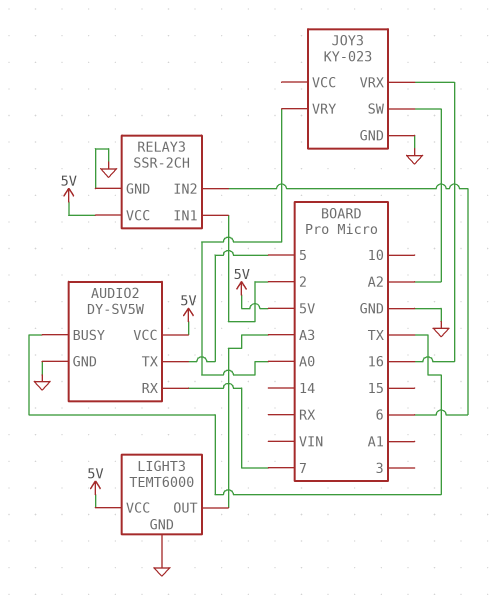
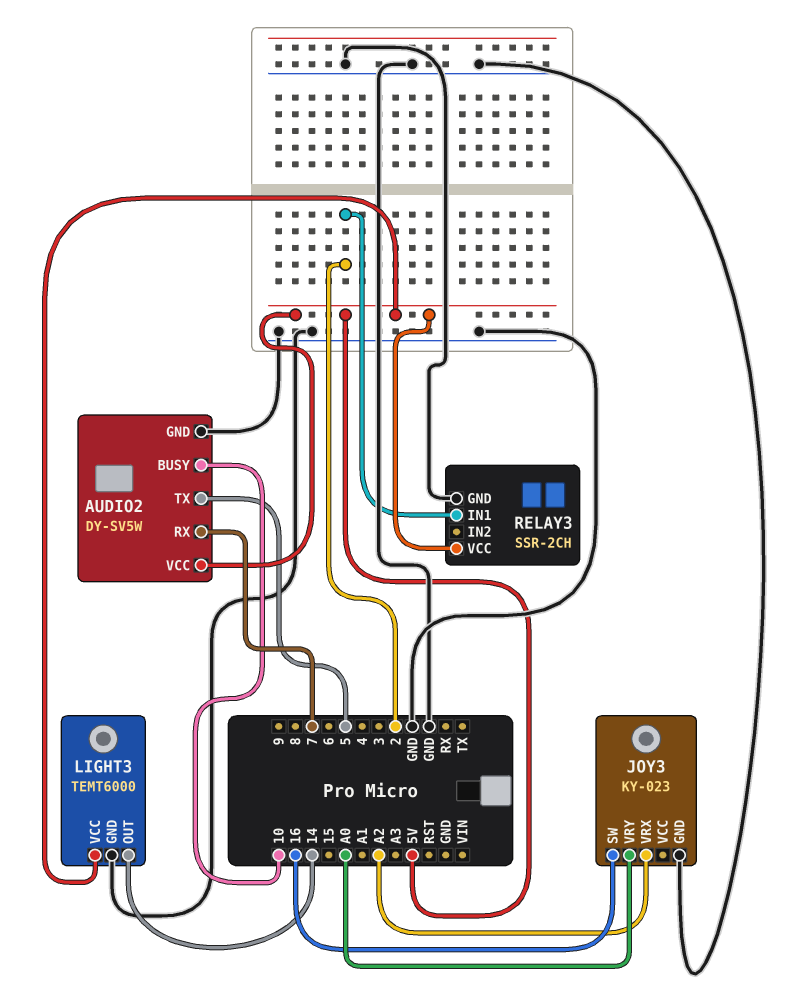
AUDIO2 pin BUSY: TX -> 10
JOY3 pin SW: A2 -> 16
JOY3 pin VRX: 16 -> A2
LIGHT3 pin OUT: A3 -> 14
RELAY3 pin IN2: 6 -> none

